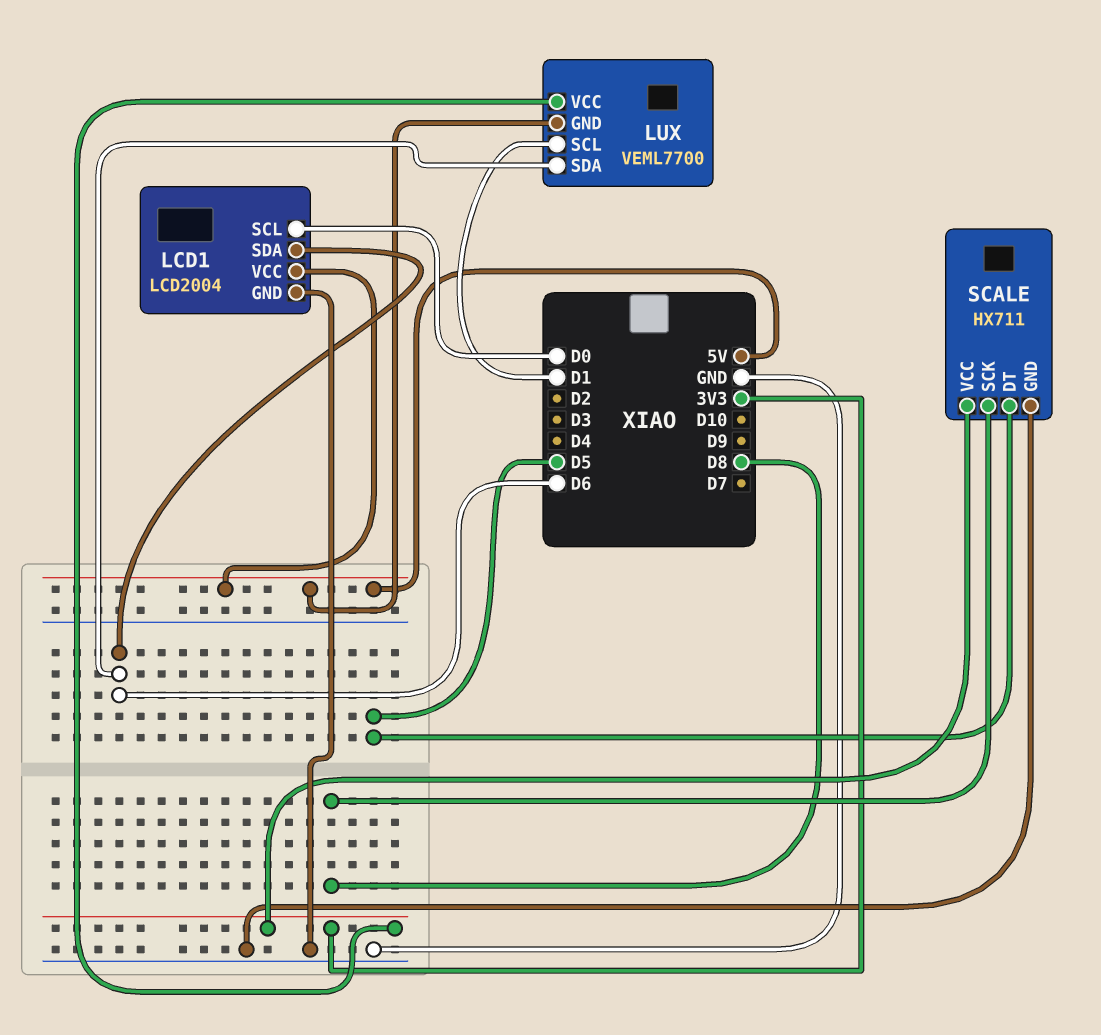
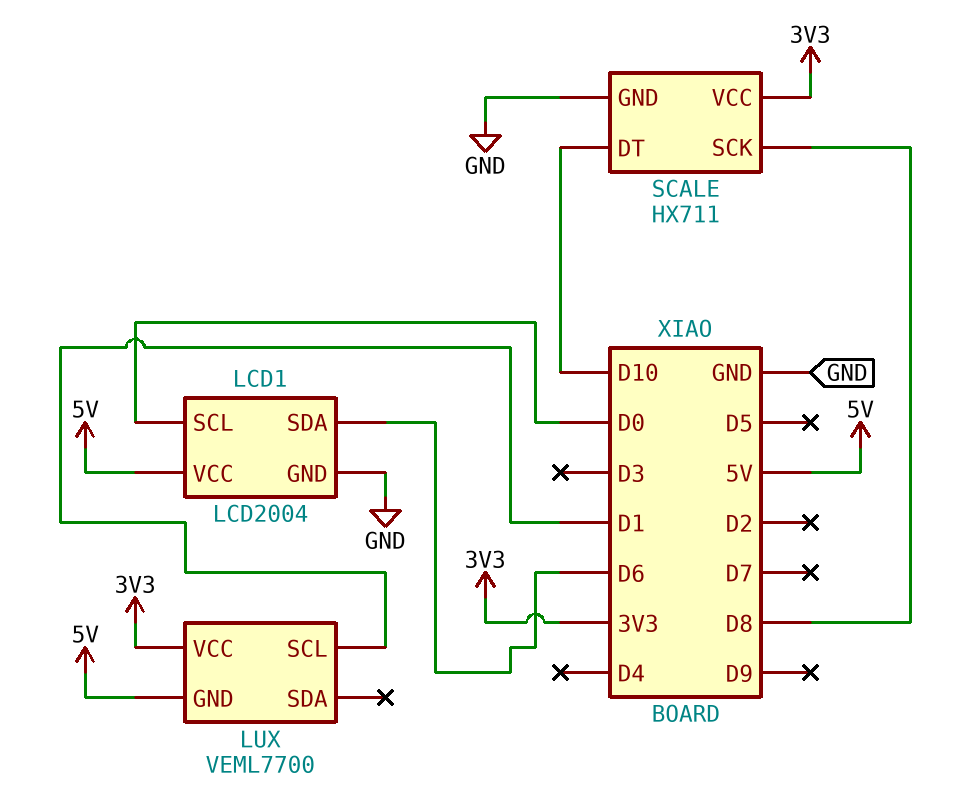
LUX pin SDA: D6 -> none
SCALE pin DT: D5 -> D10

